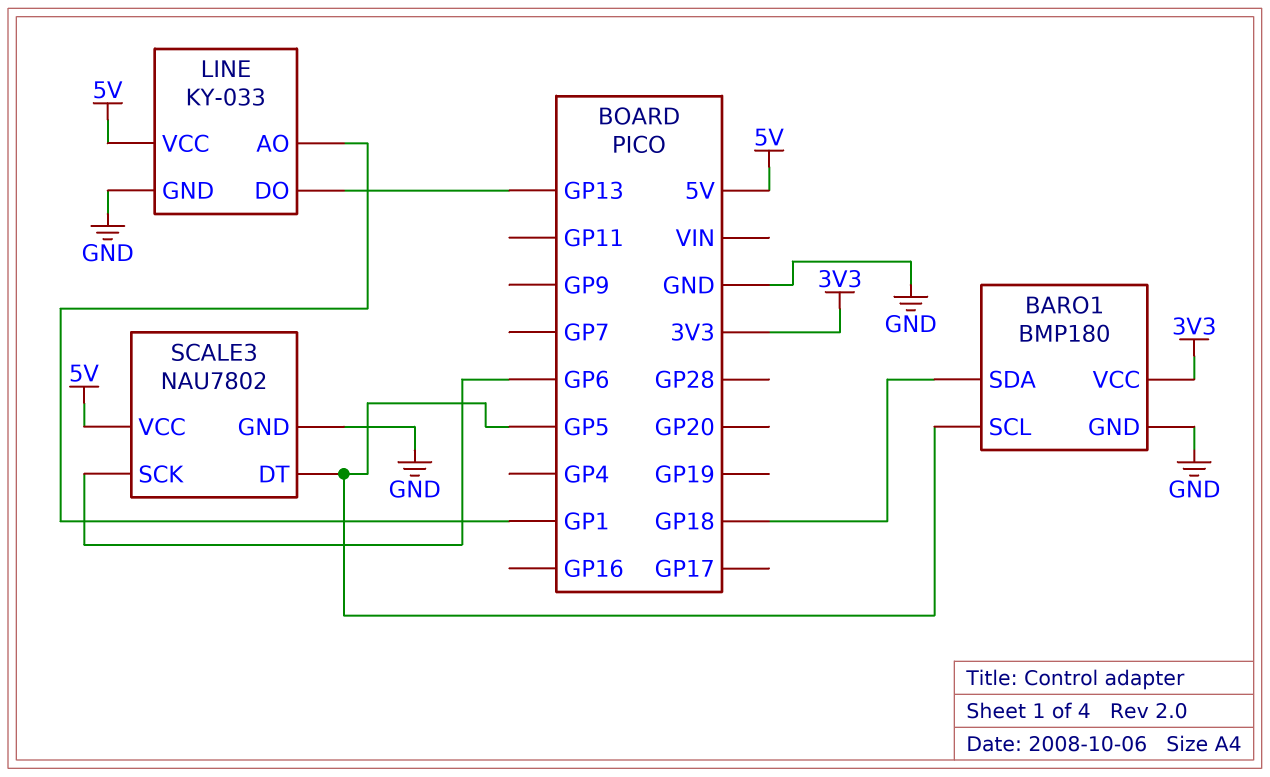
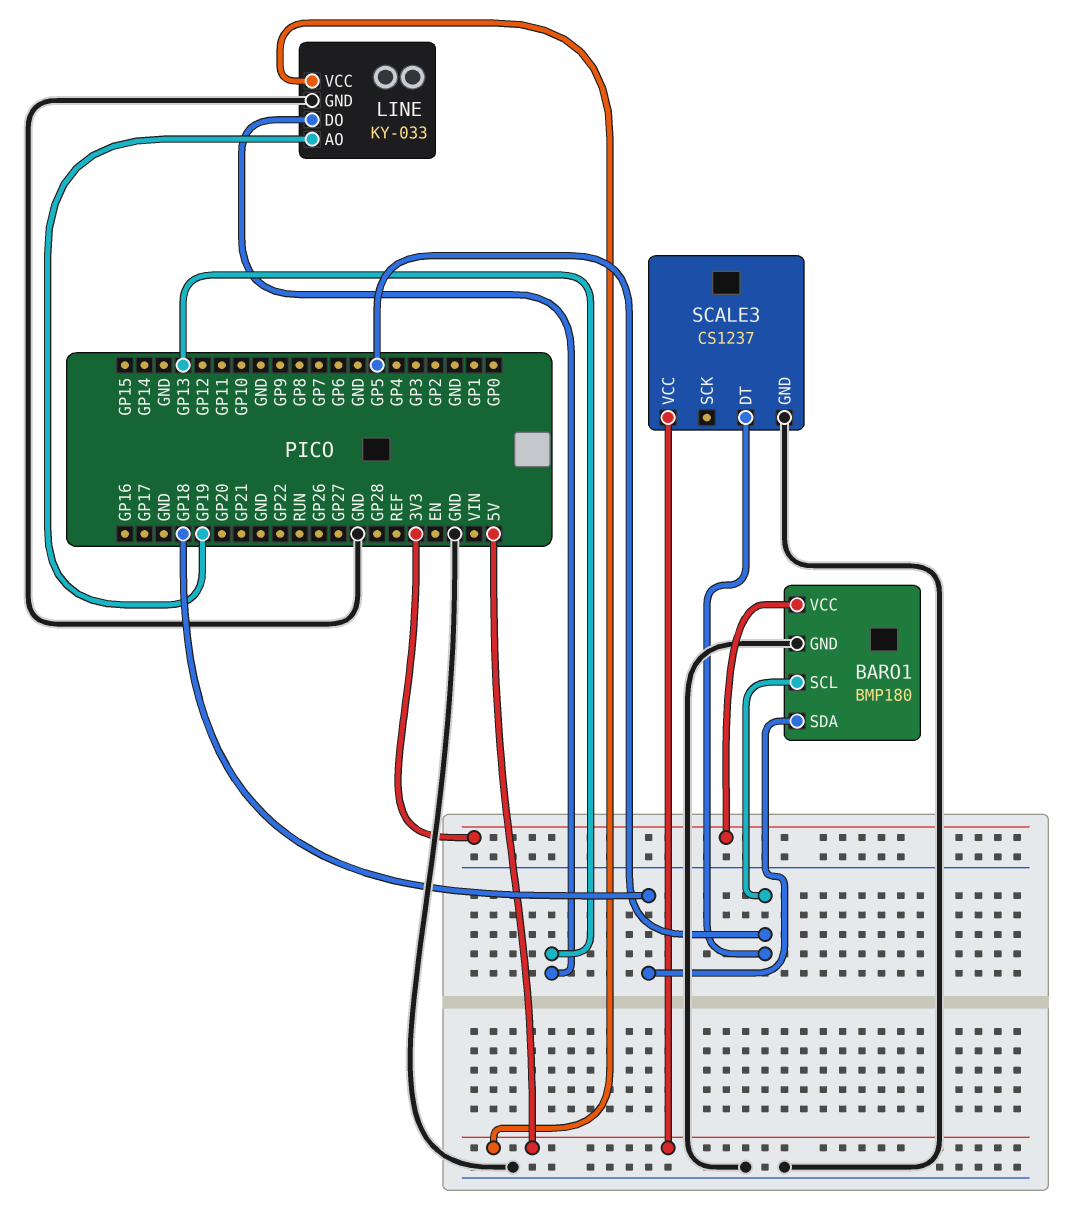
LINE pin AO: GP1 -> GP19
SCALE3: NAU7802 -> CS1237
SCALE3 pin SCK: GP6 -> none

